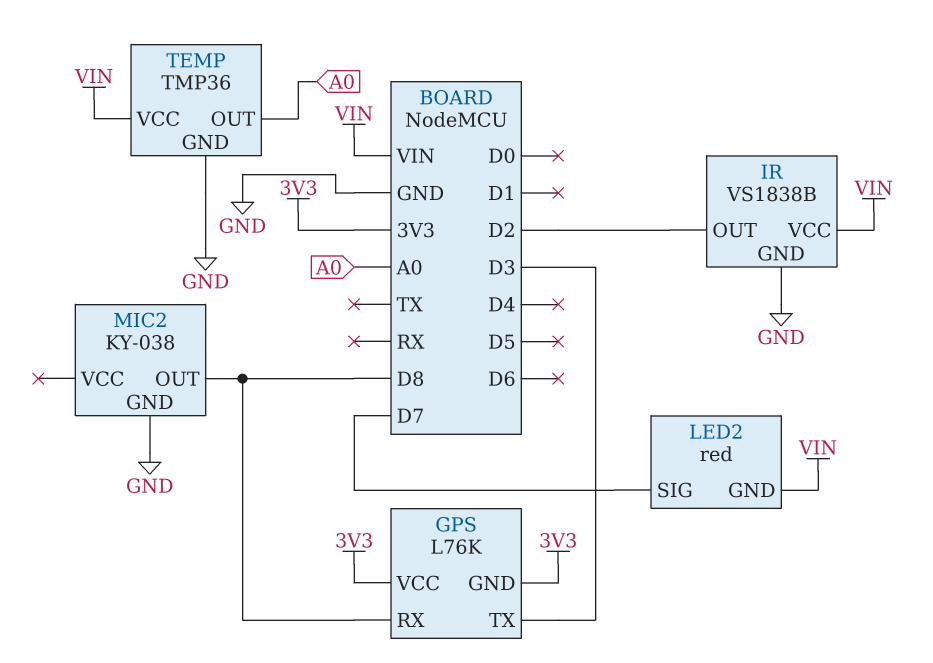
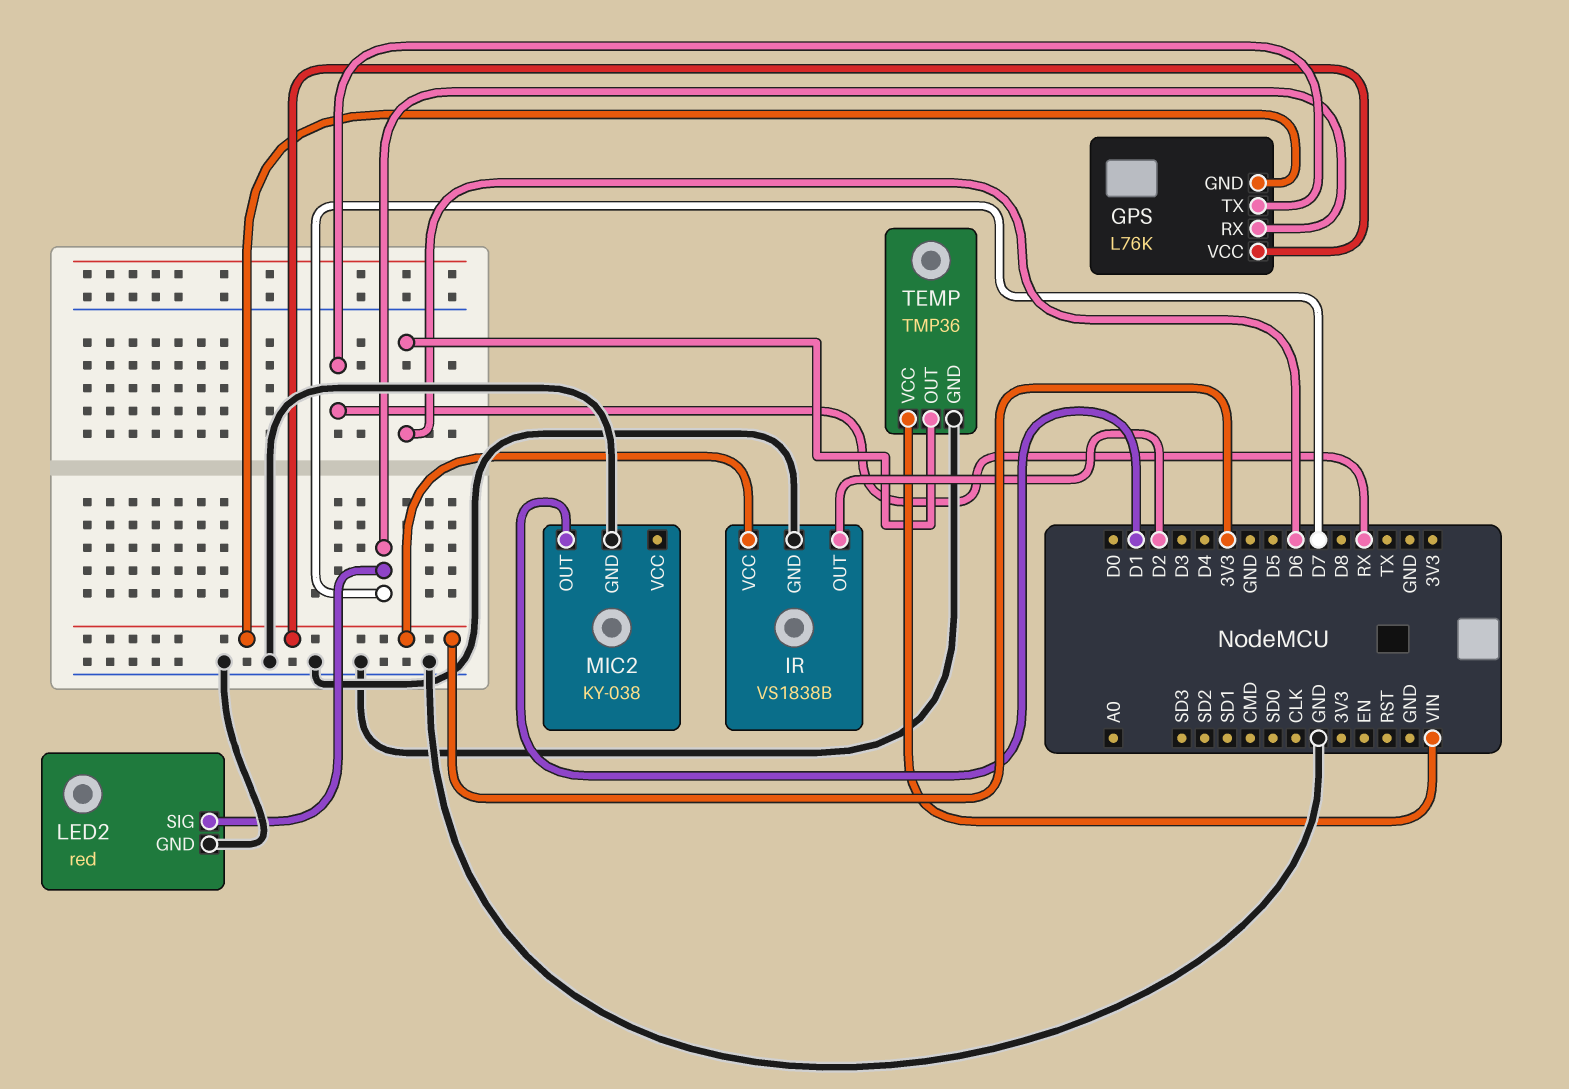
GPS pin RX: D8 -> D7
GPS pin TX: D3 -> RX
IR pin VCC: VIN -> 3V3
LED2 pin GND: VIN -> GND
MIC2 pin OUT: D8 -> D1
TEMP pin OUT: A0 -> D6

